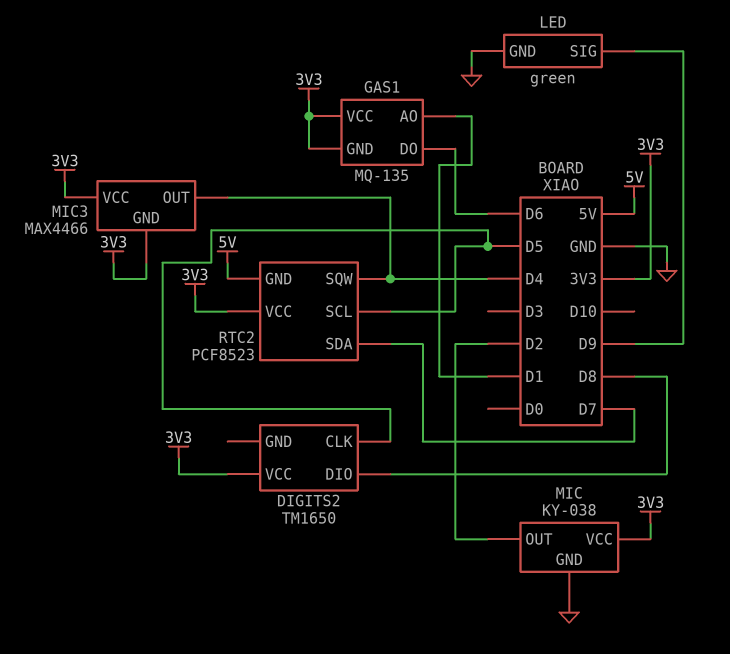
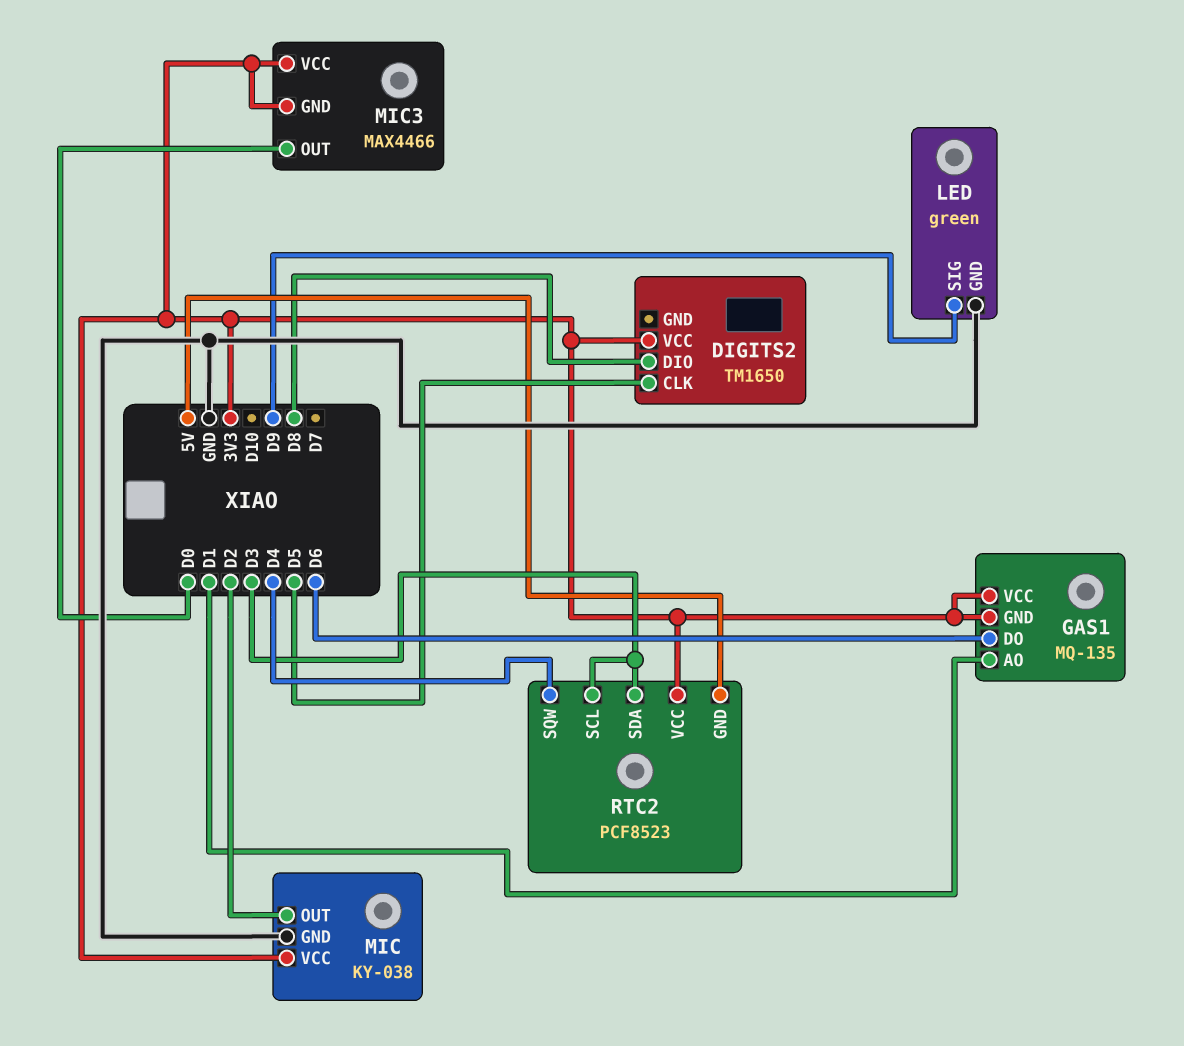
MIC3 pin OUT: D4 -> D0
RTC2 pin SCL: D5 -> D3
RTC2 pin SDA: D7 -> D3

